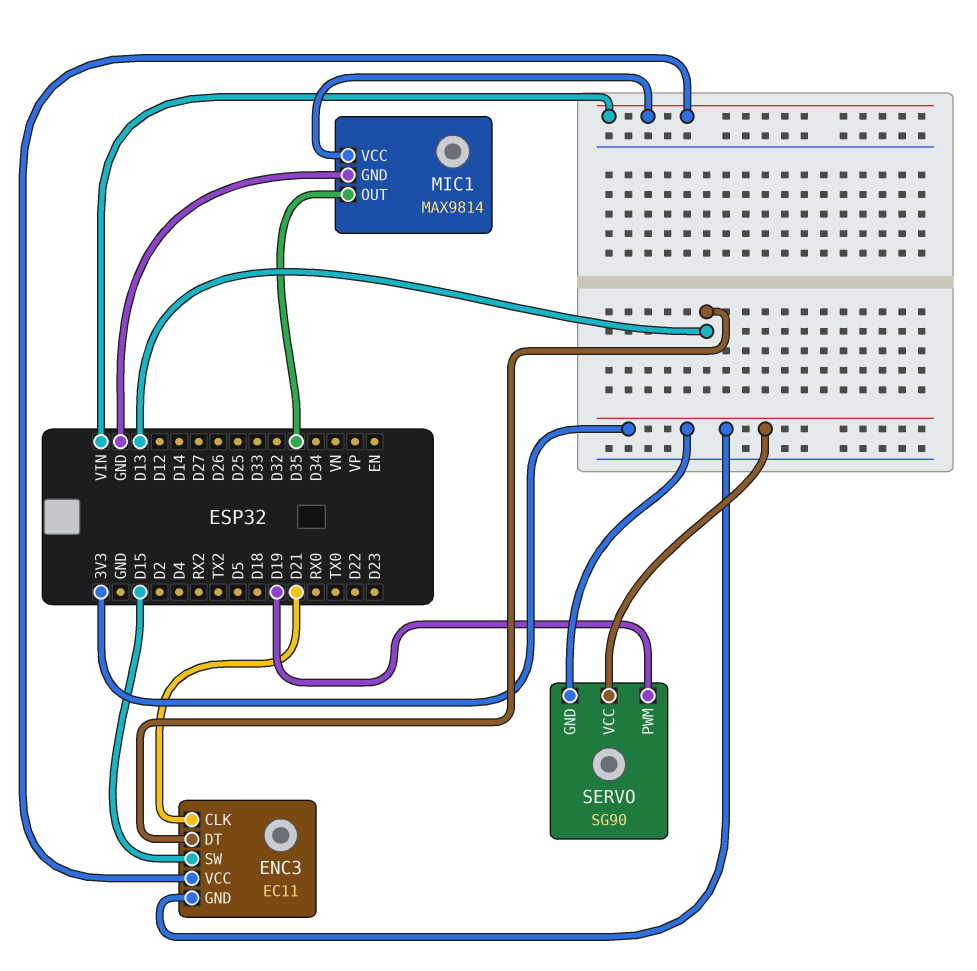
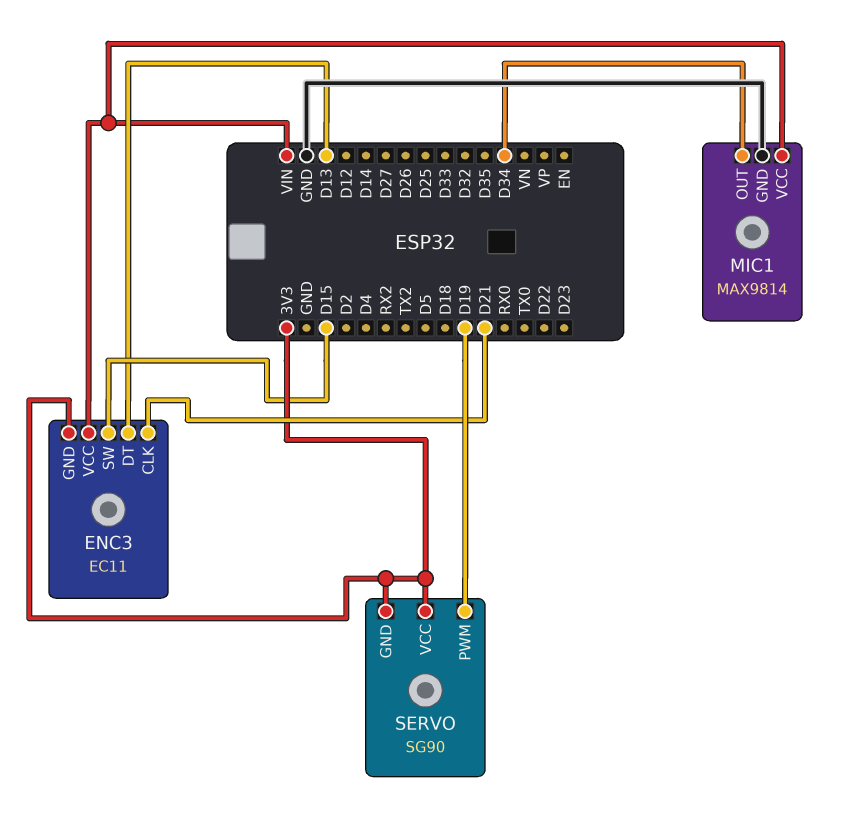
MIC1 pin OUT: D35 -> D34

